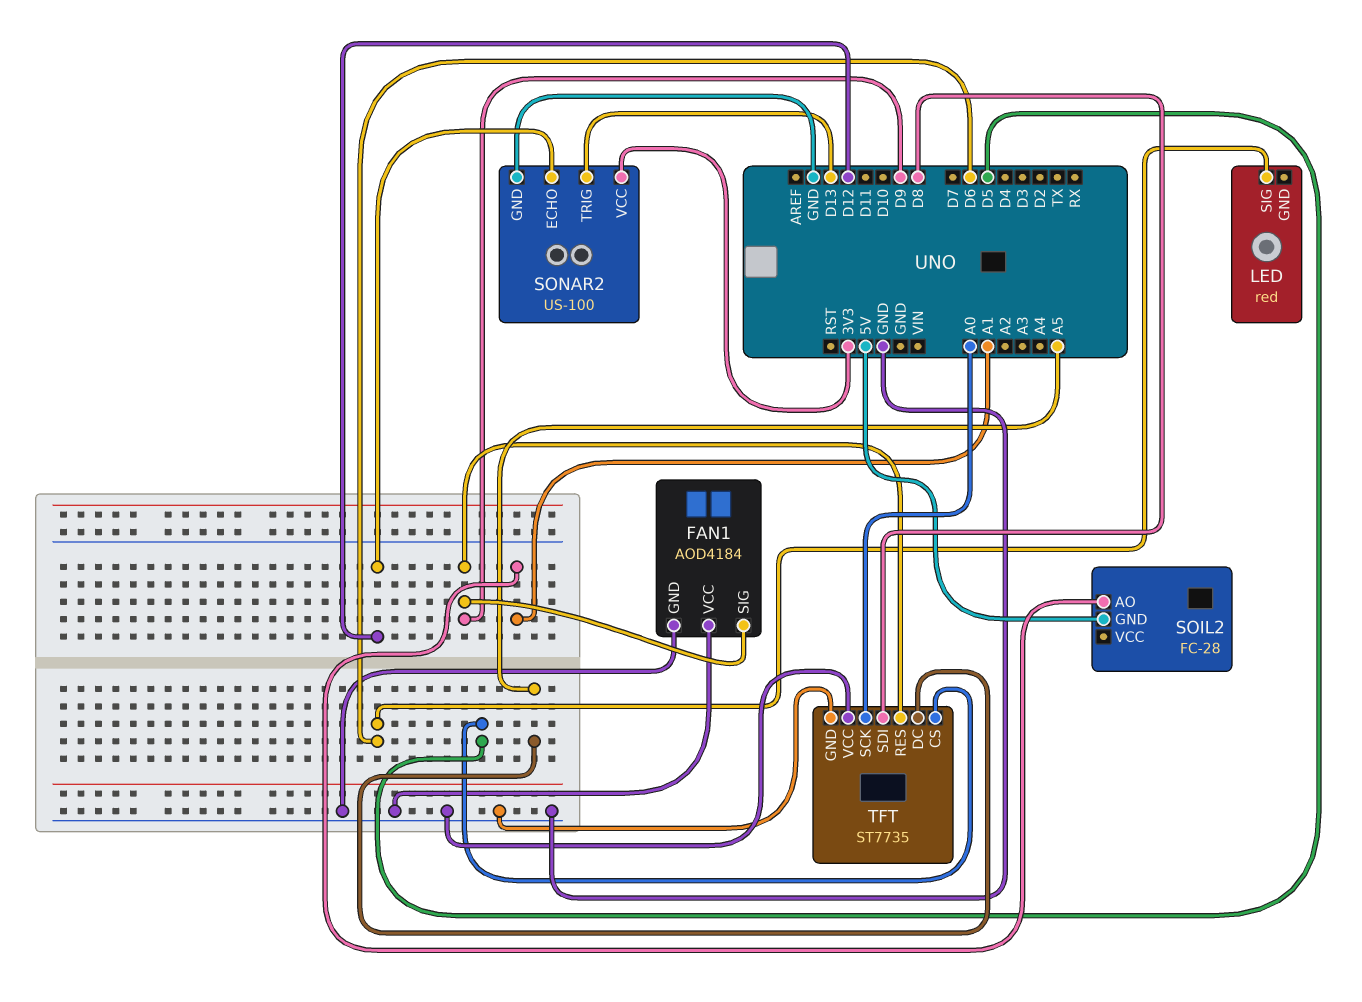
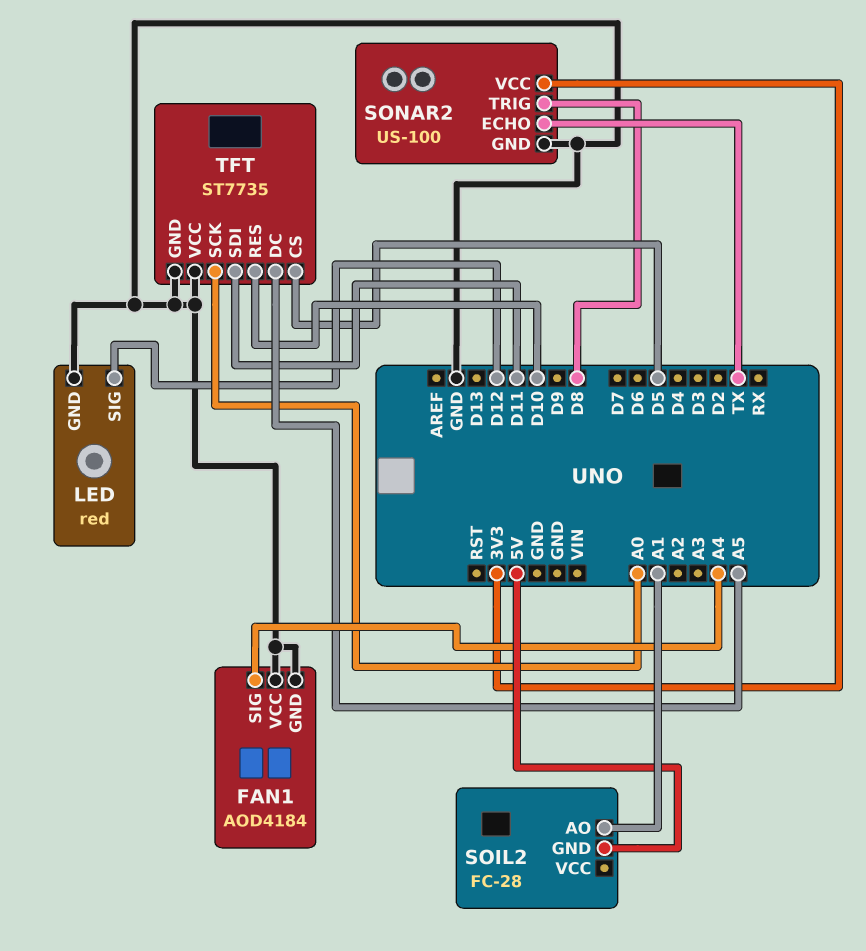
FAN1 pin SIG: D9 -> A4
LED pin GND: none -> GND
LED pin SIG: D6 -> D12
SONAR2 pin ECHO: D12 -> TX
SONAR2 pin TRIG: D13 -> D8
TFT pin RES: D9 -> D10
TFT pin SDI: D8 -> D11

